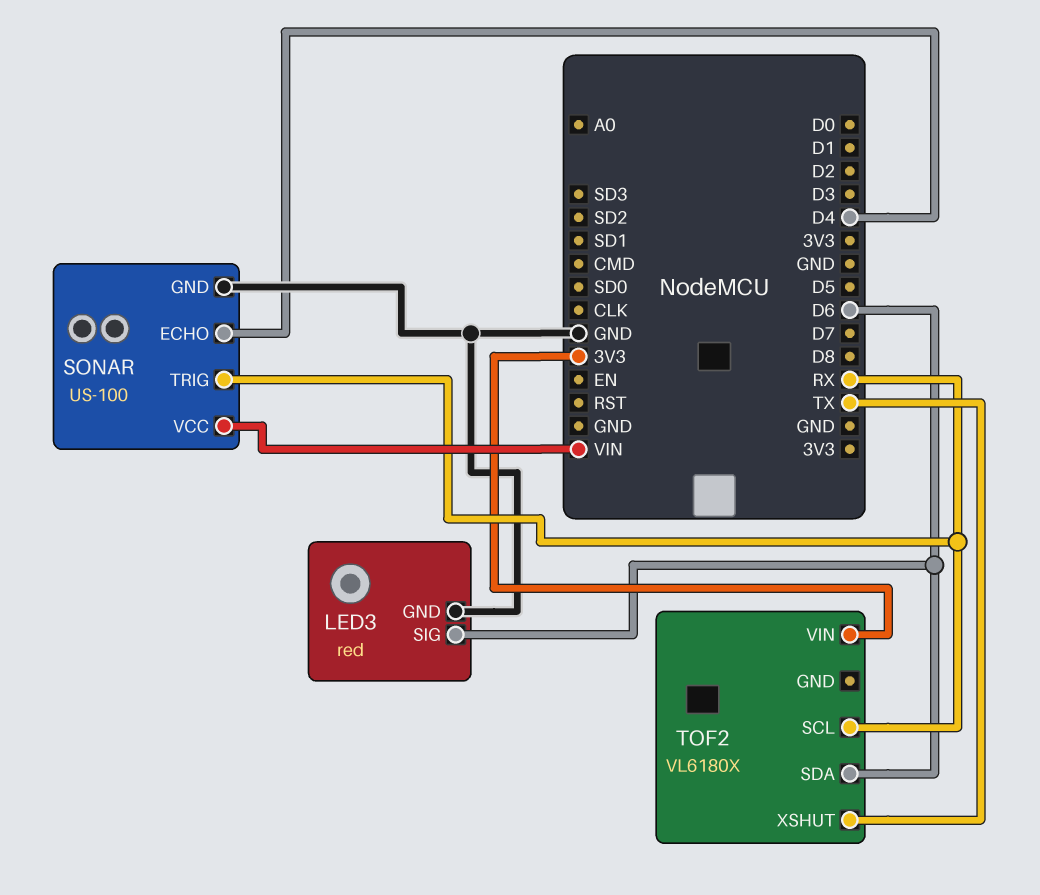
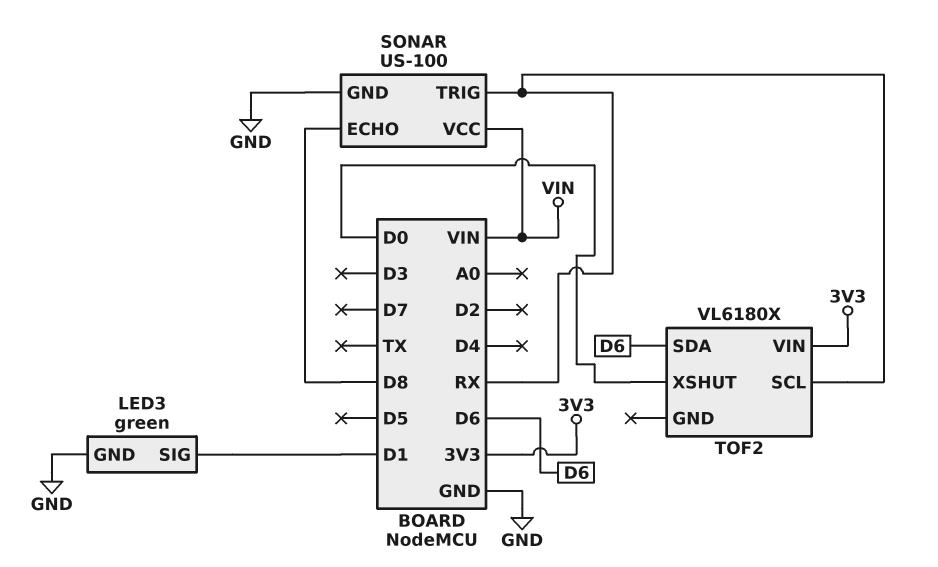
LED3: red -> green
LED3 pin SIG: D6 -> D1
SONAR pin ECHO: D4 -> D8
TOF2 pin XSHUT: TX -> D0

